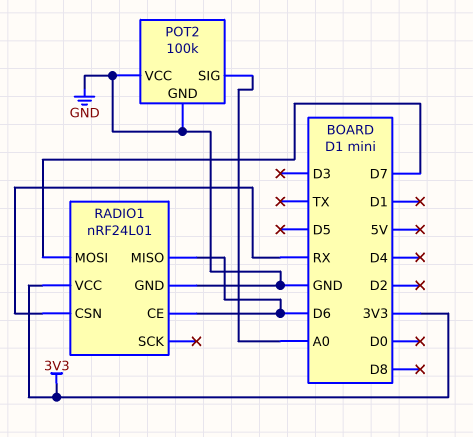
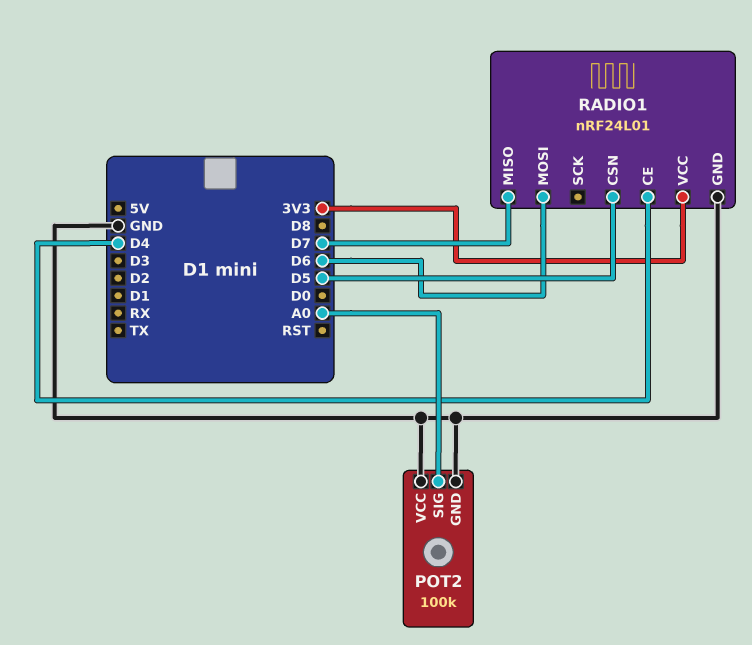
RADIO1 pin CE: D6 -> D4
RADIO1 pin CSN: RX -> D5
RADIO1 pin MISO: D6 -> D7
RADIO1 pin MOSI: D7 -> D6

